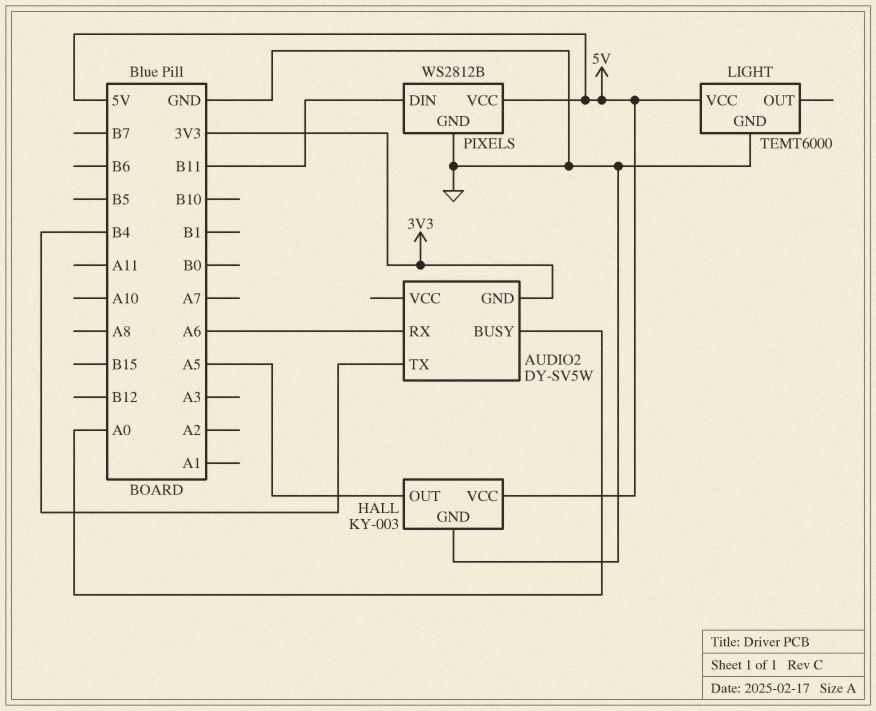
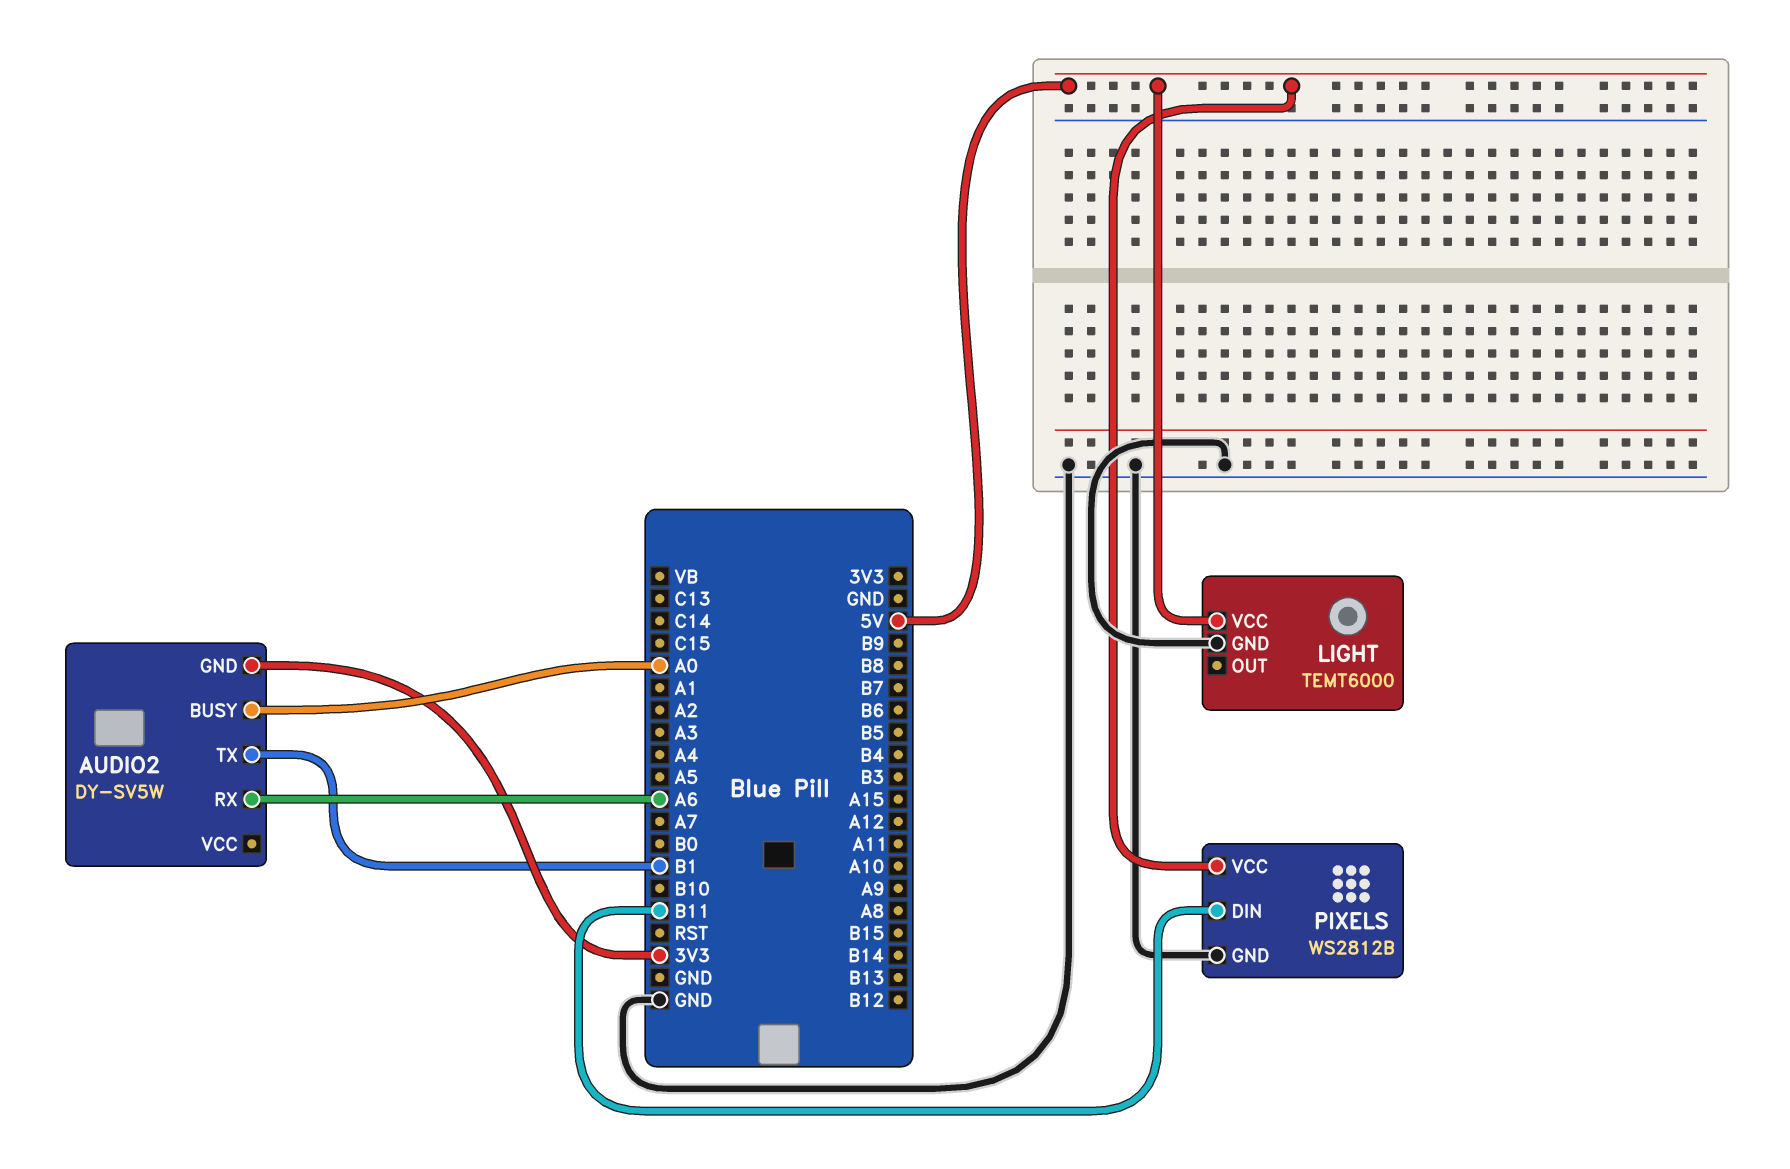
AUDIO2 pin TX: B4 -> B1
HALL: KY-003 -> none
HALL pin GND: GND -> none
HALL pin OUT: A5 -> none
HALL pin VCC: 5V -> none

